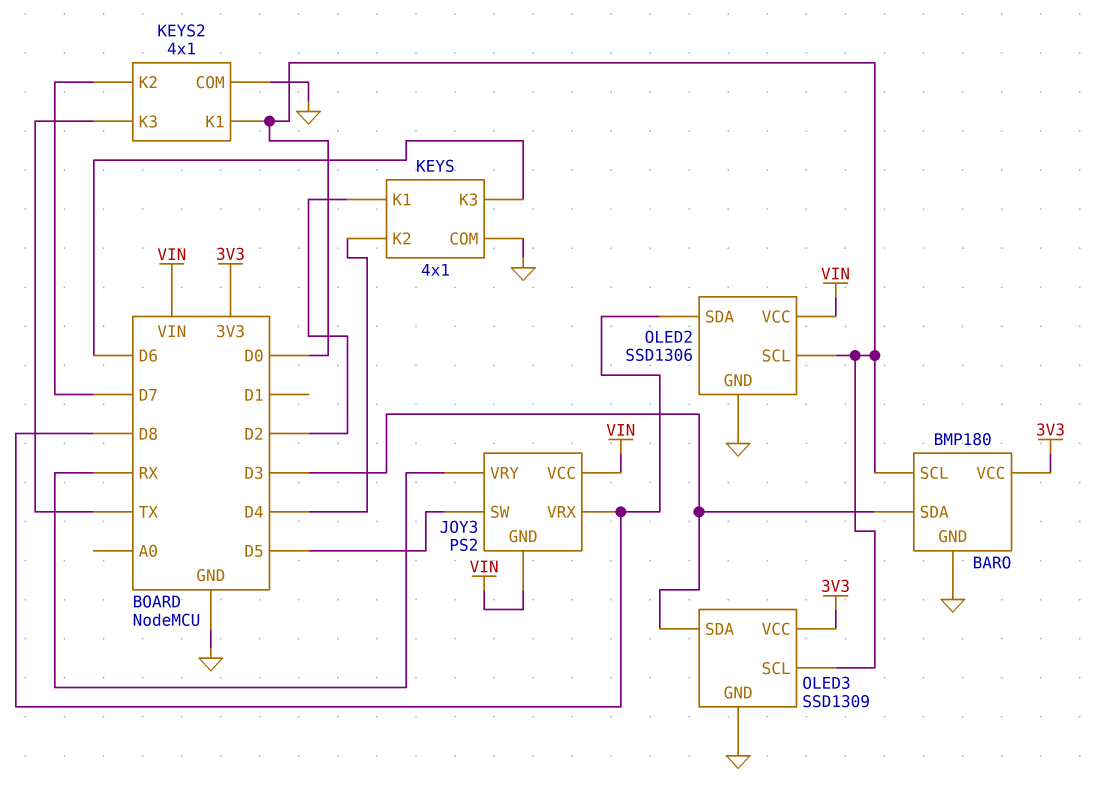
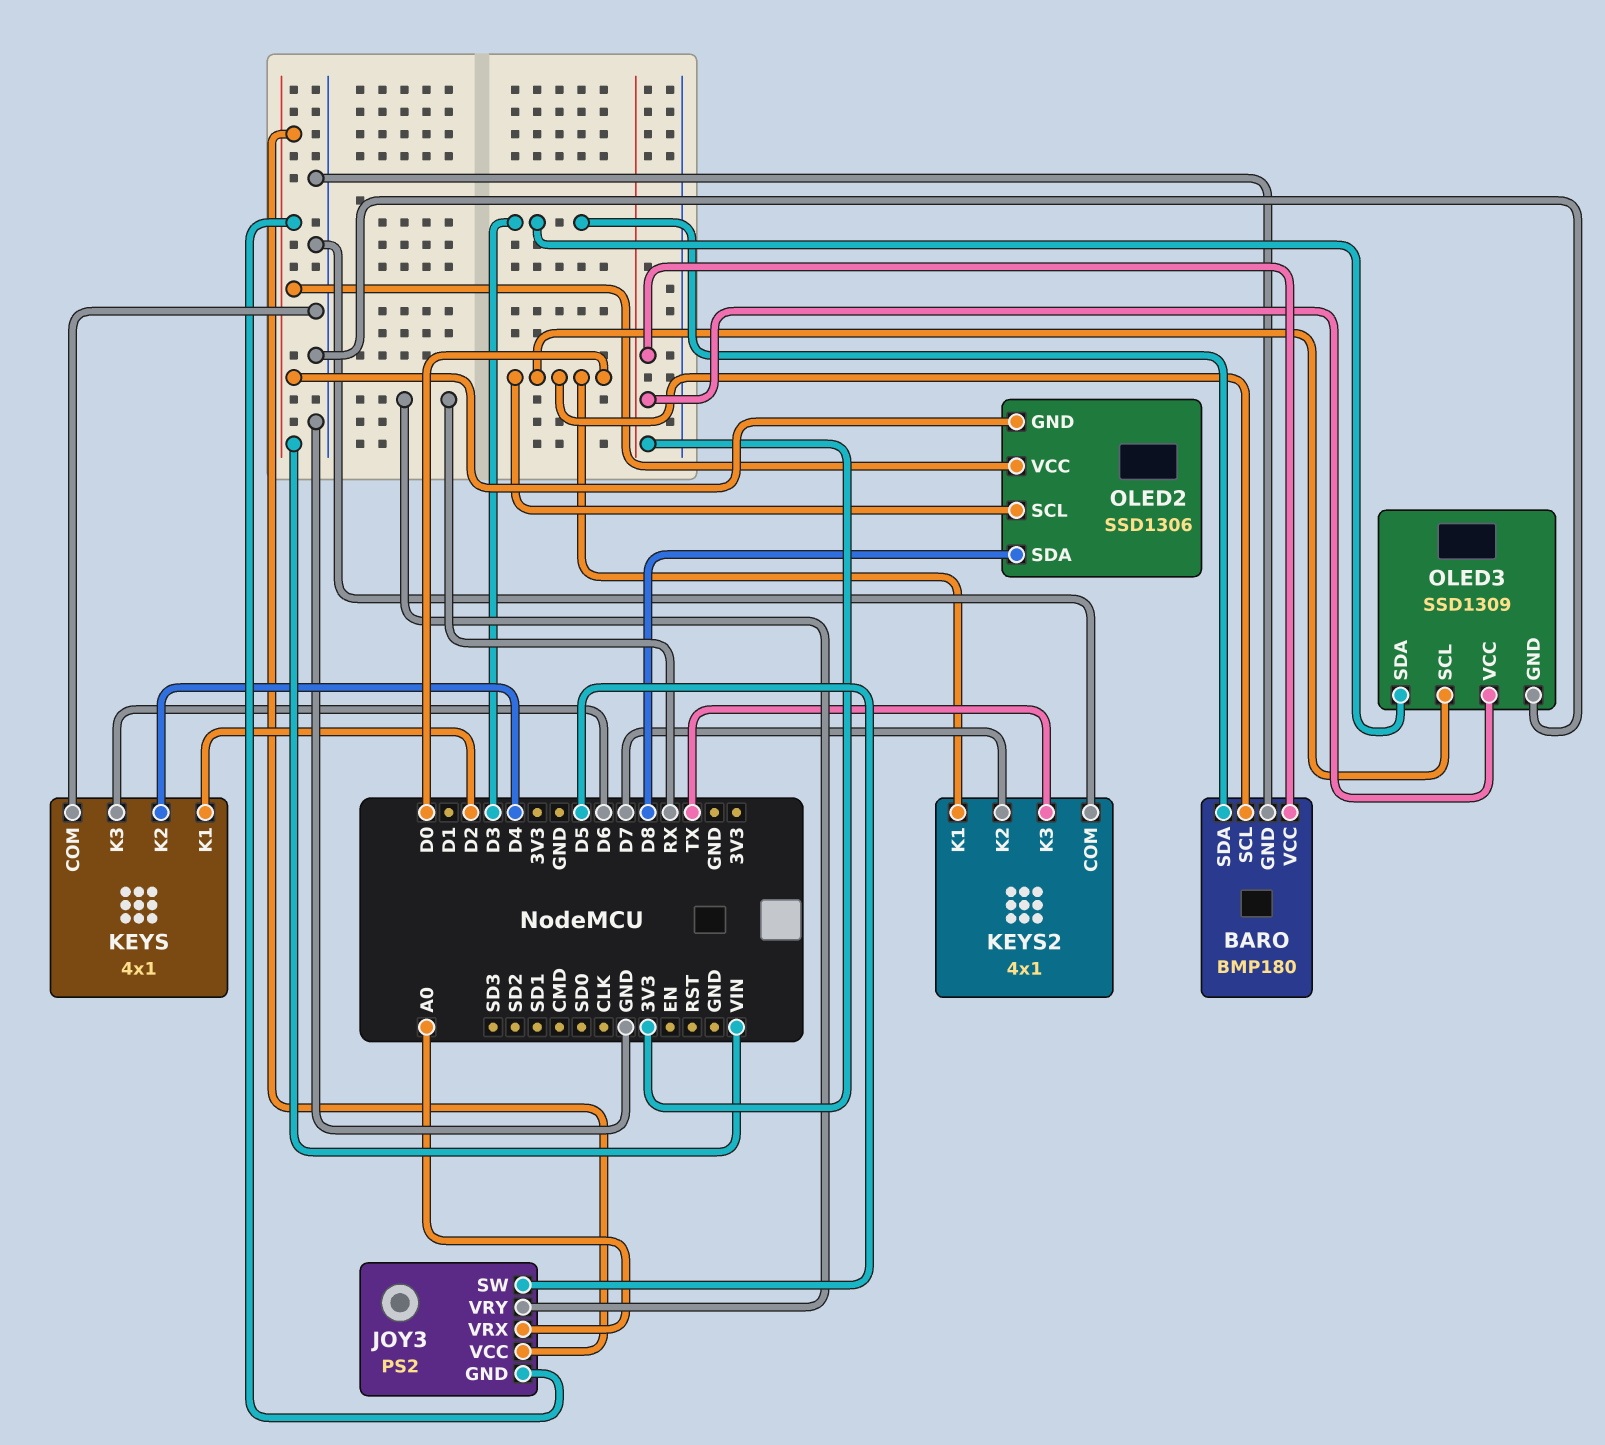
JOY3 pin VRX: D8 -> A0
OLED2 pin GND: GND -> VIN

